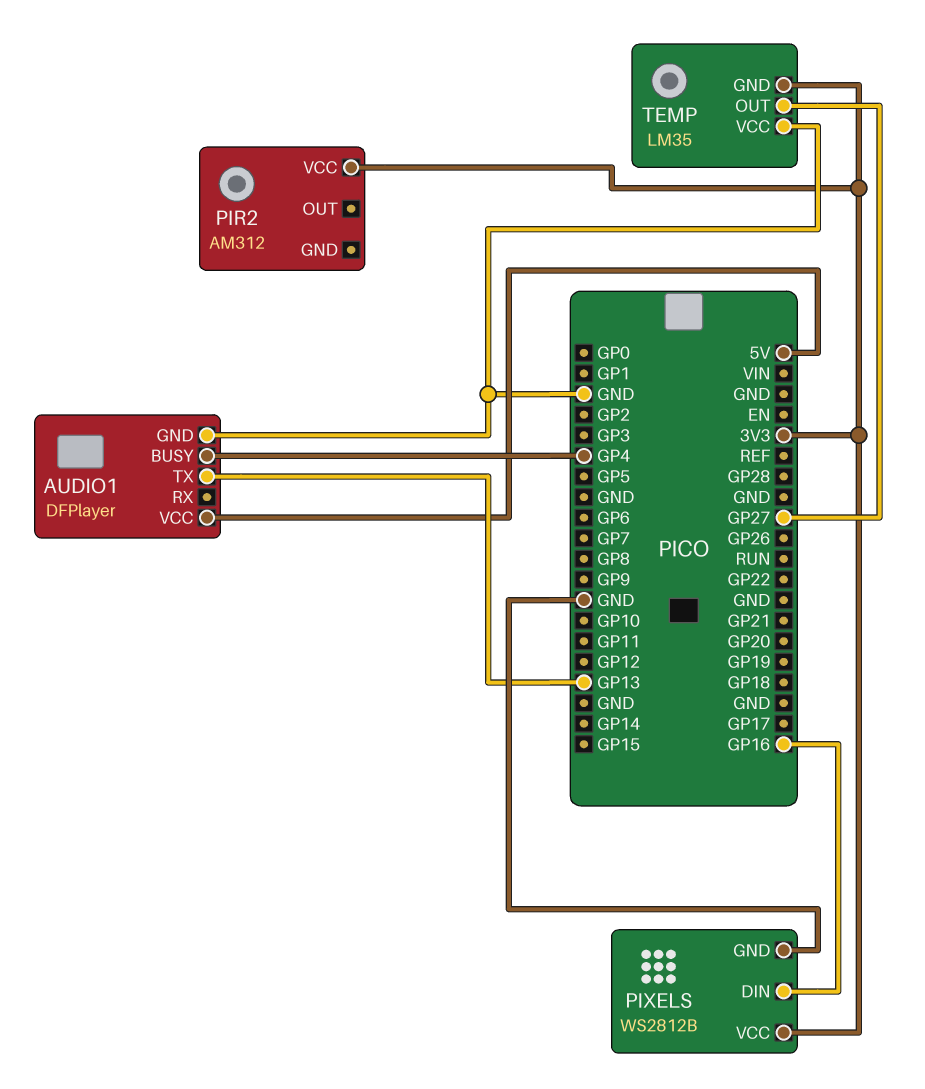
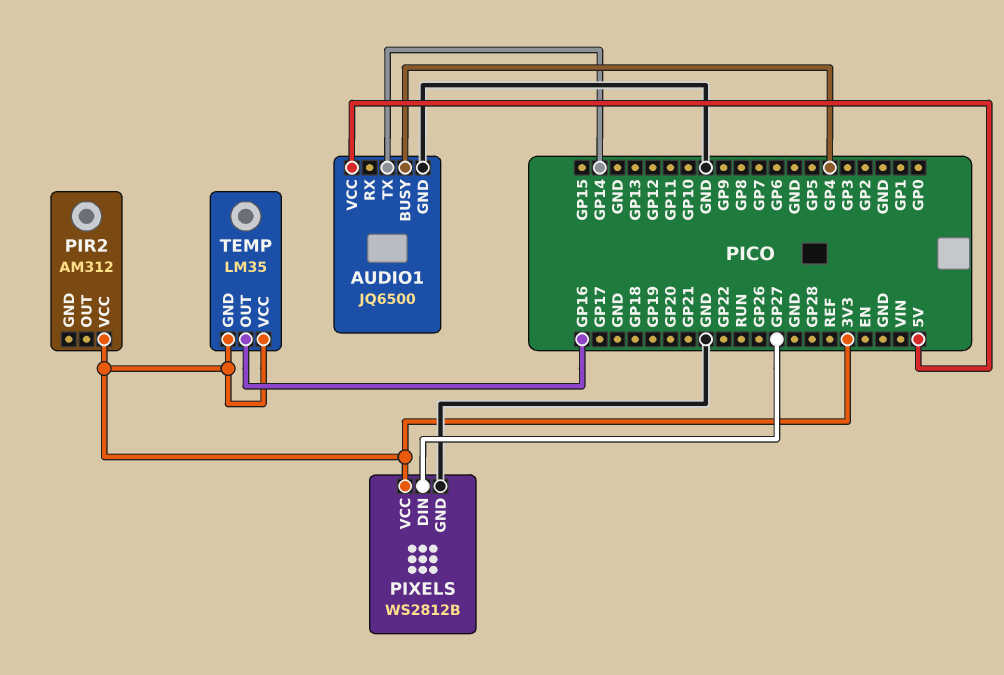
AUDIO1: DFPlayer -> JQ6500
AUDIO1 pin TX: GP13 -> GP14
PIXELS pin DIN: GP16 -> GP27
TEMP pin OUT: GP27 -> GP16
TEMP pin VCC: GND -> 3V3

